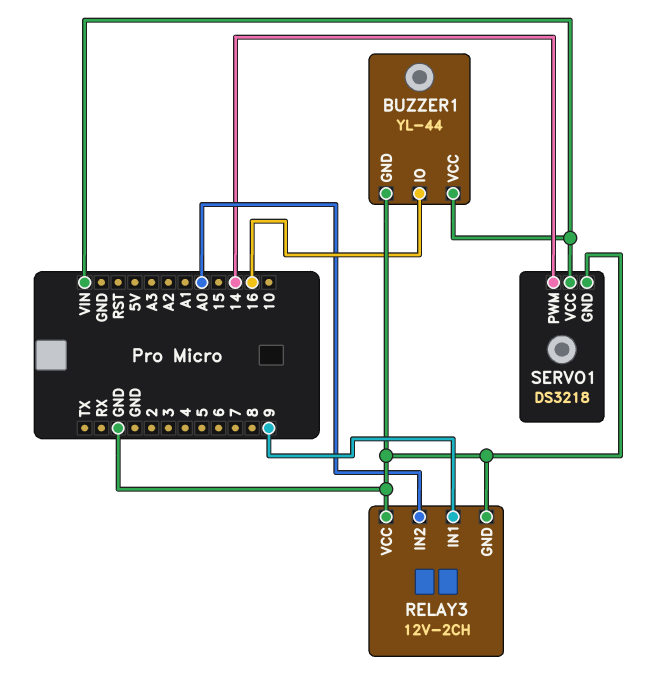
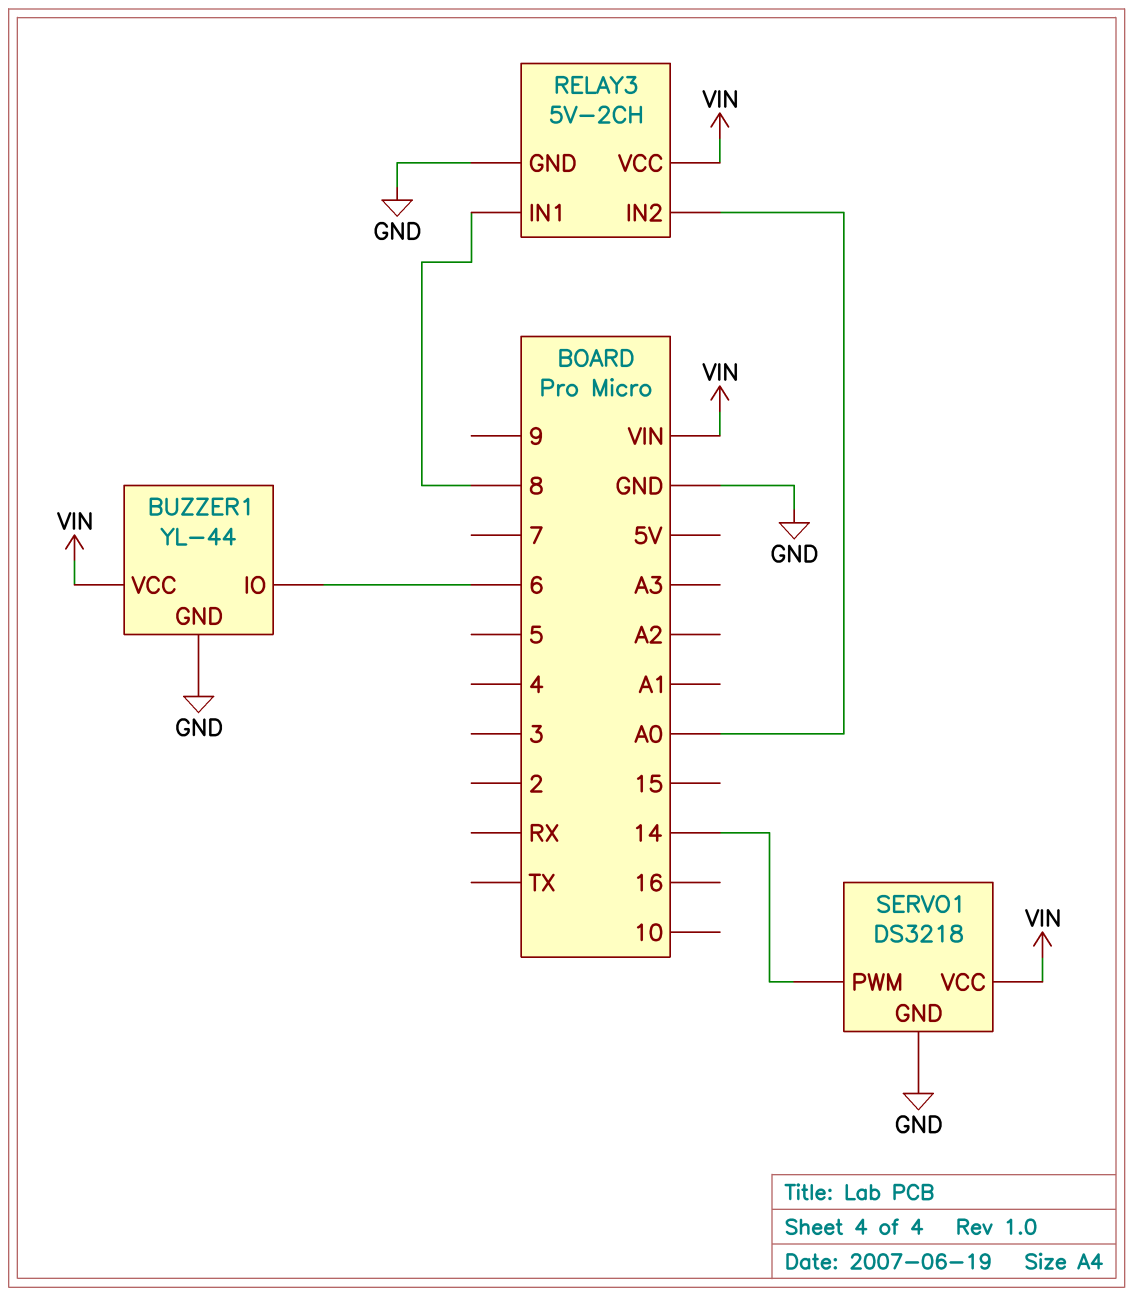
BUZZER1 pin IO: 16 -> 6
RELAY3: 12V-2CH -> 5V-2CH
RELAY3 pin IN1: 9 -> 8
RELAY3 pin VCC: GND -> VIN

